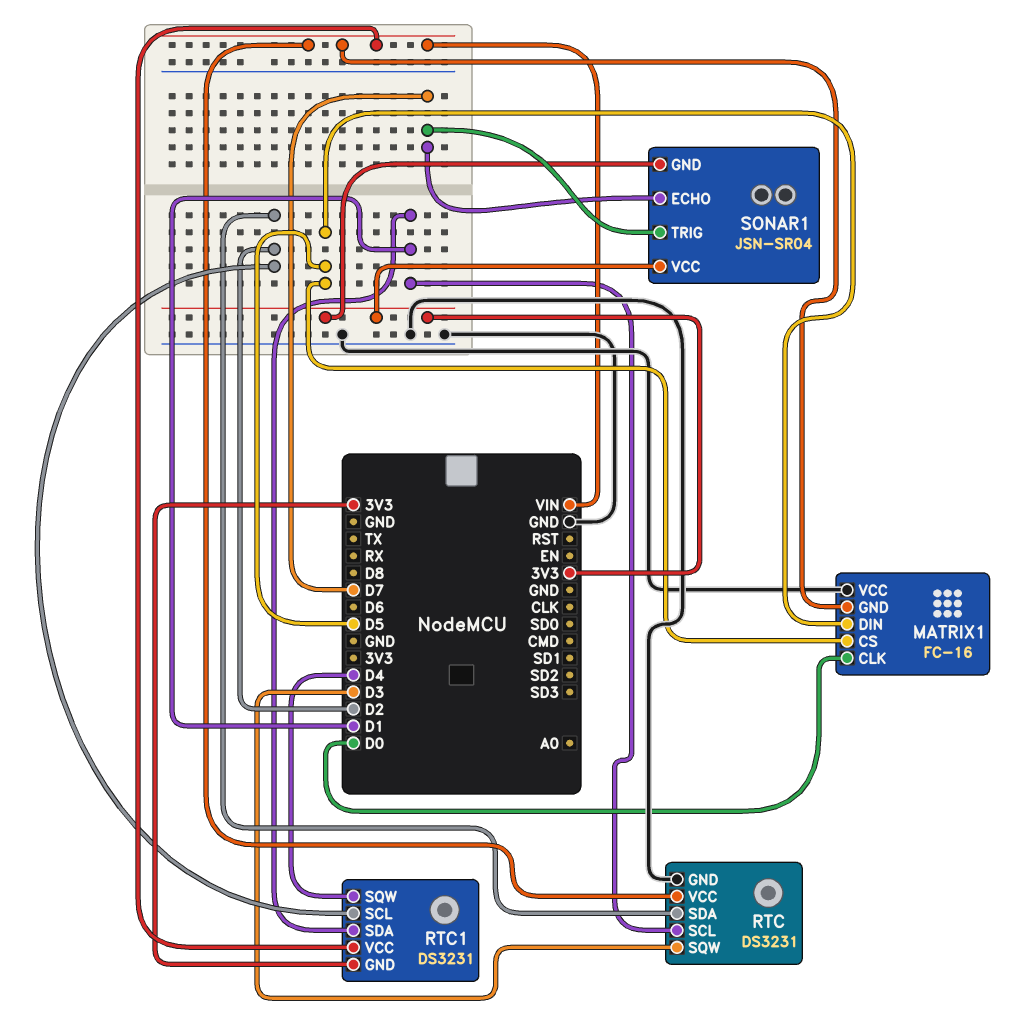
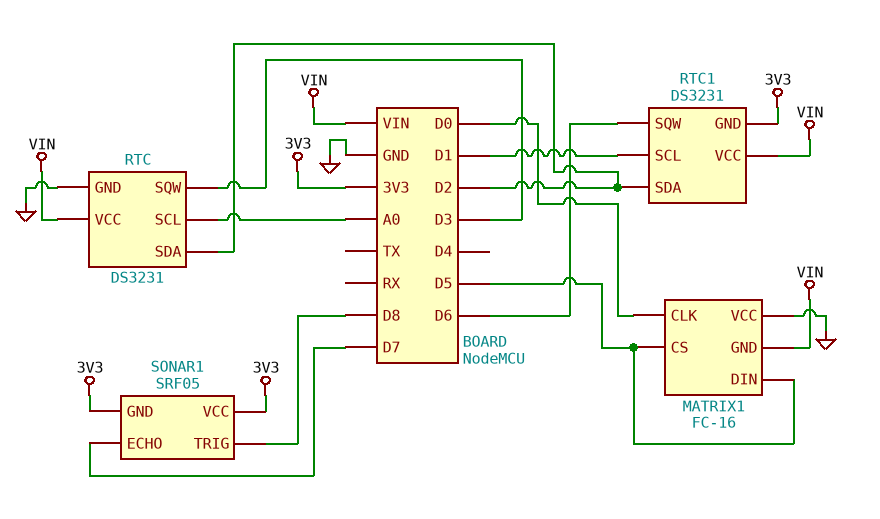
RTC pin SCL: D1 -> A0
RTC1 pin SCL: D2 -> D1
RTC1 pin SDA: D1 -> D2
RTC1 pin SQW: D4 -> D6
SONAR1: JSN-SR04 -> SRF05
SONAR1 pin TRIG: D7 -> D8

